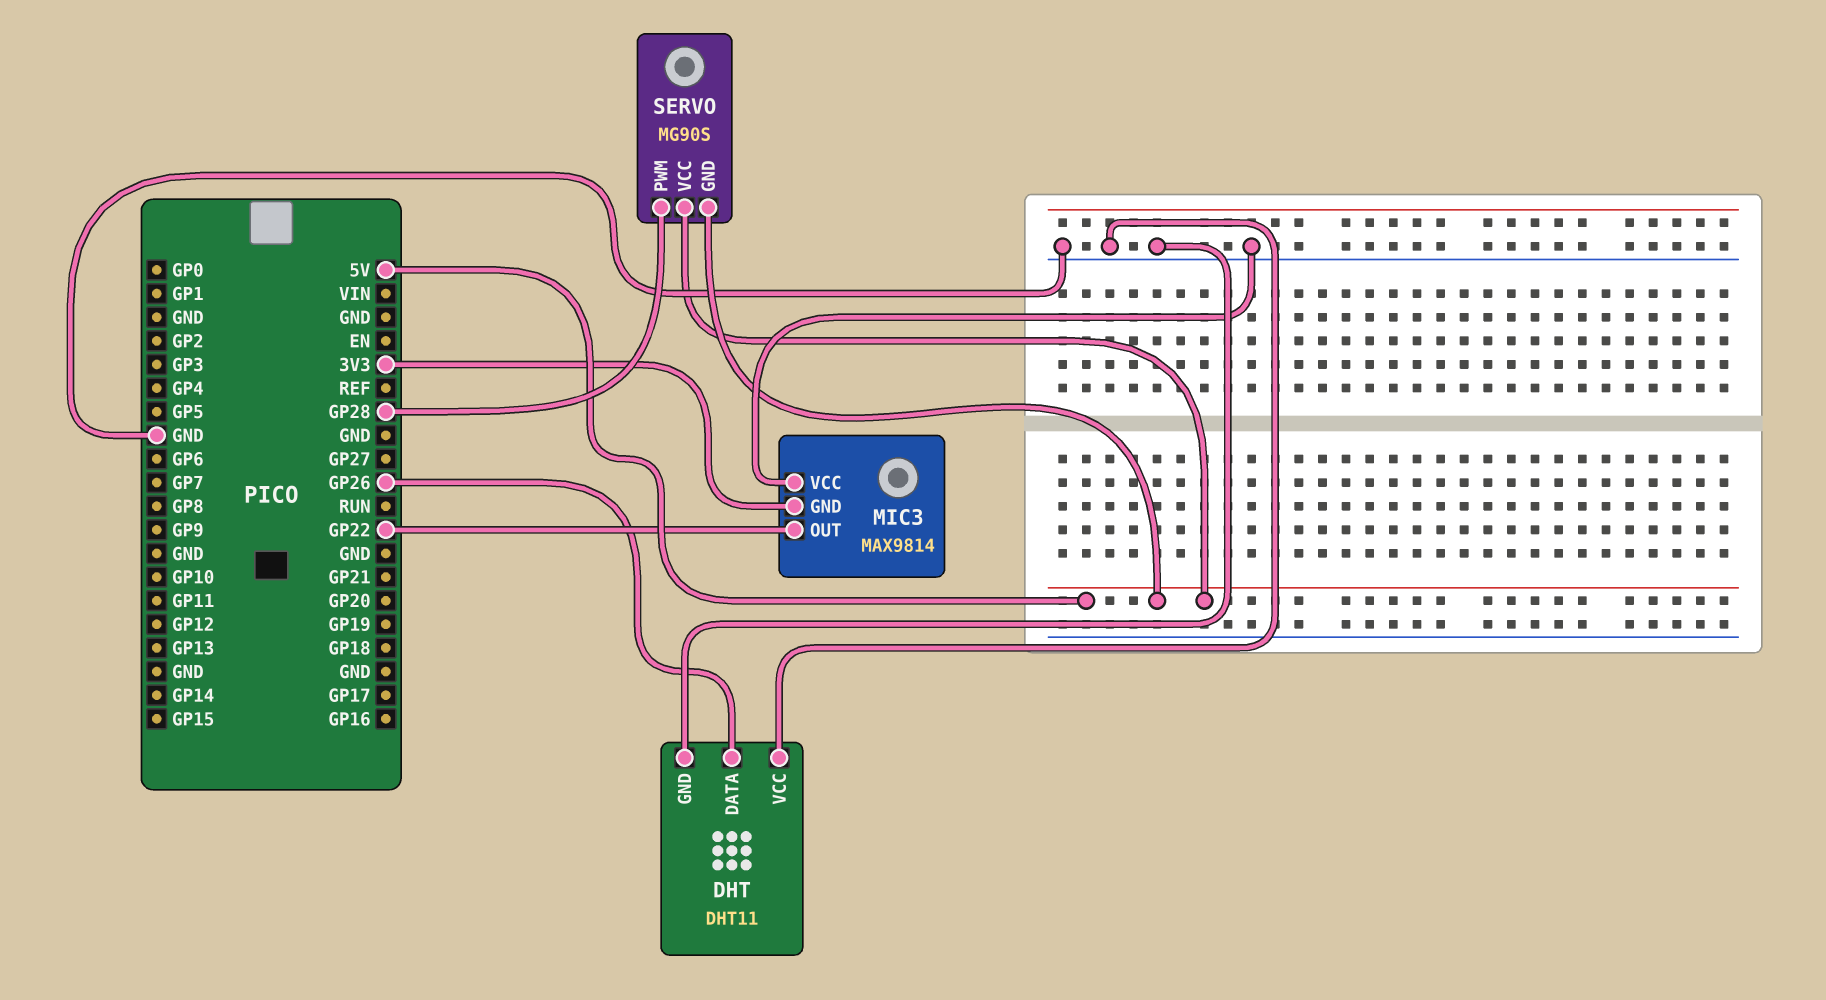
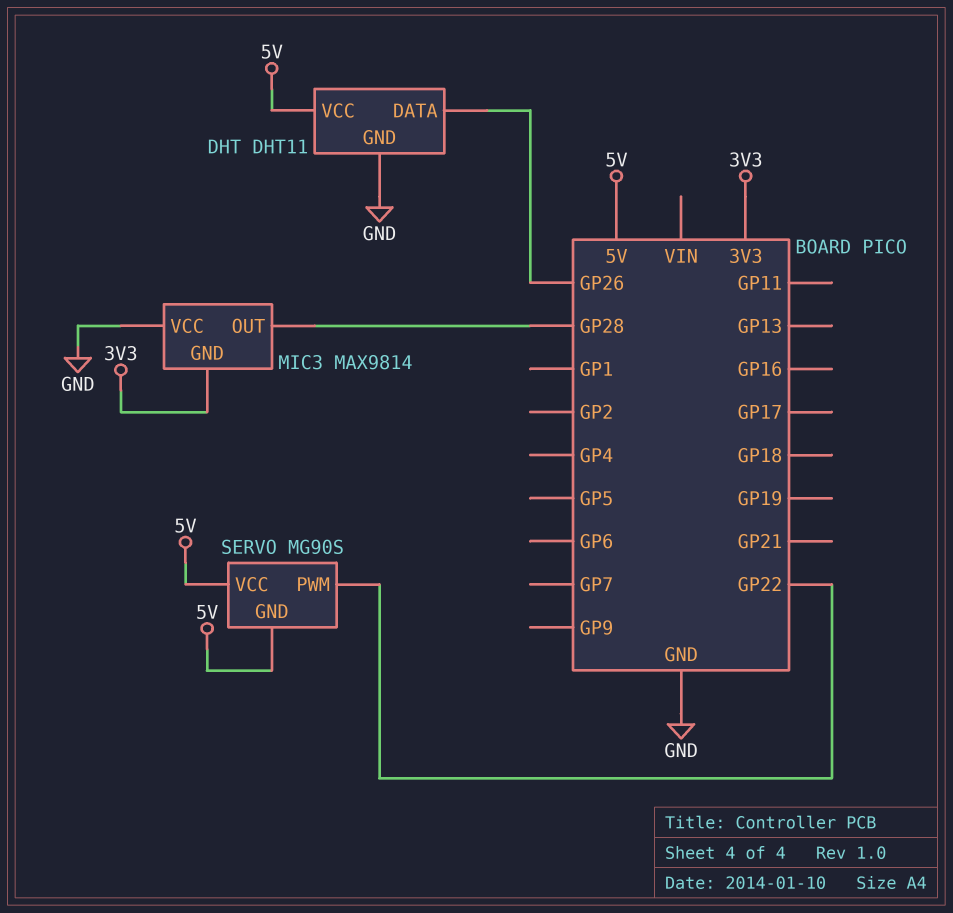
DHT pin VCC: GND -> 5V
MIC3 pin OUT: GP22 -> GP28
SERVO pin PWM: GP28 -> GP22

